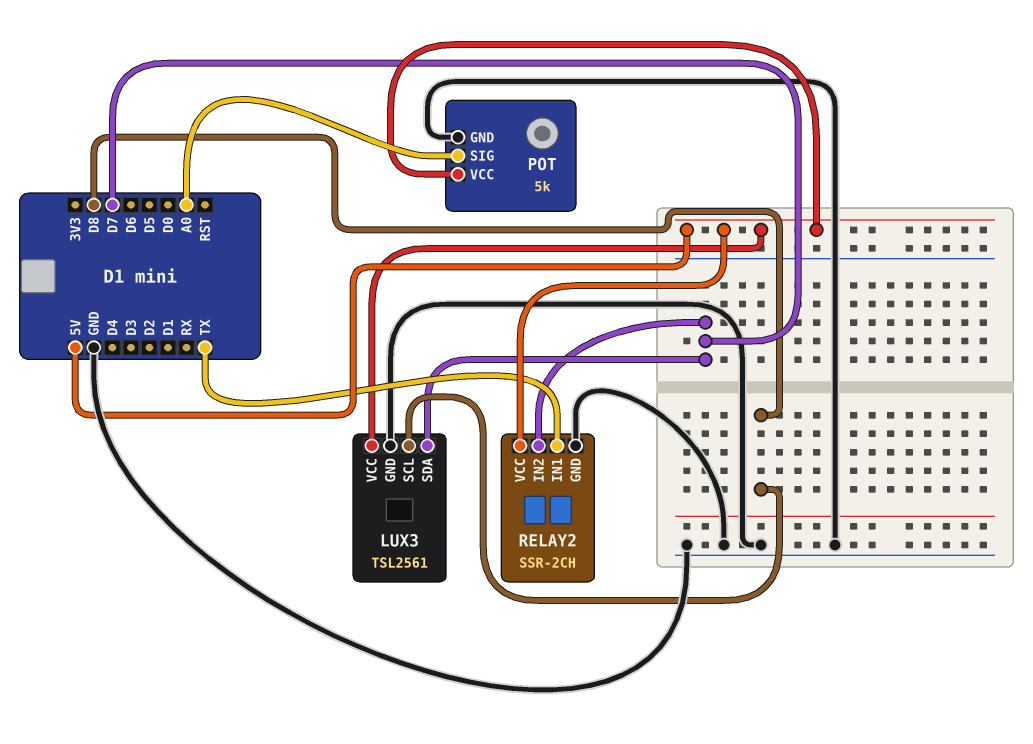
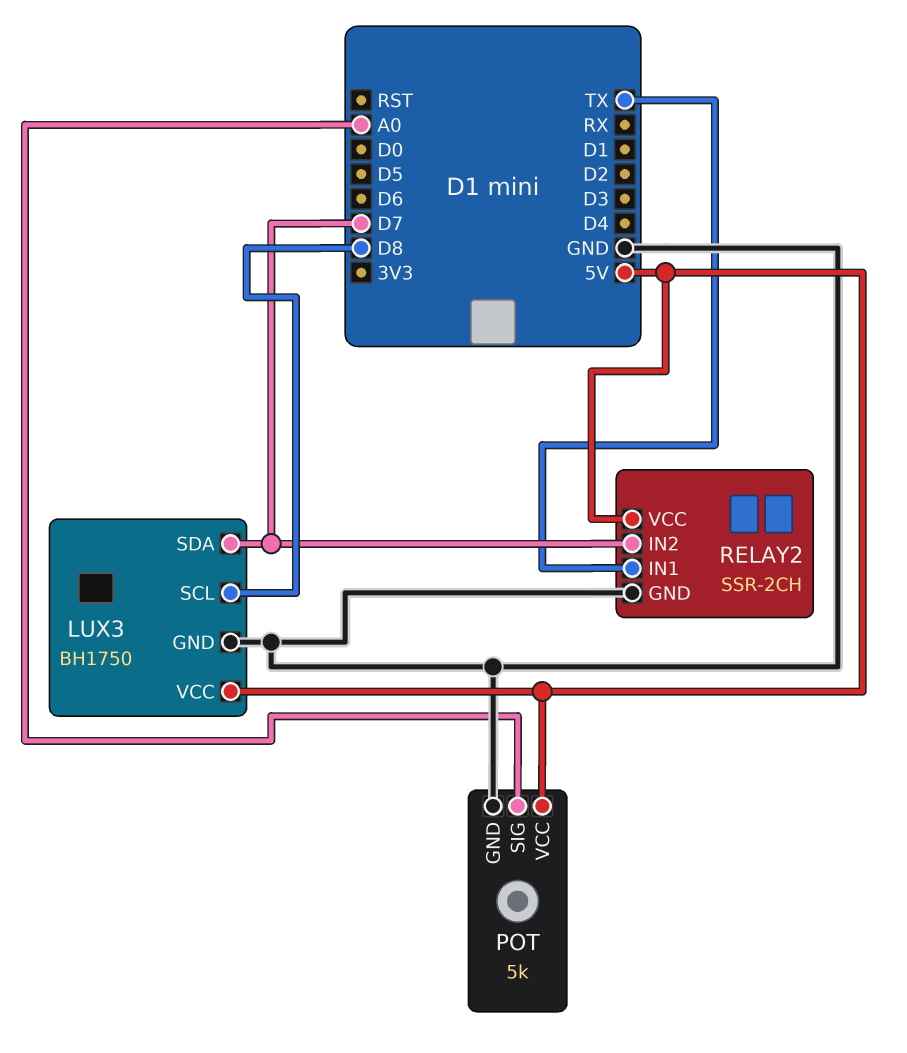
LUX3: TSL2561 -> BH1750

